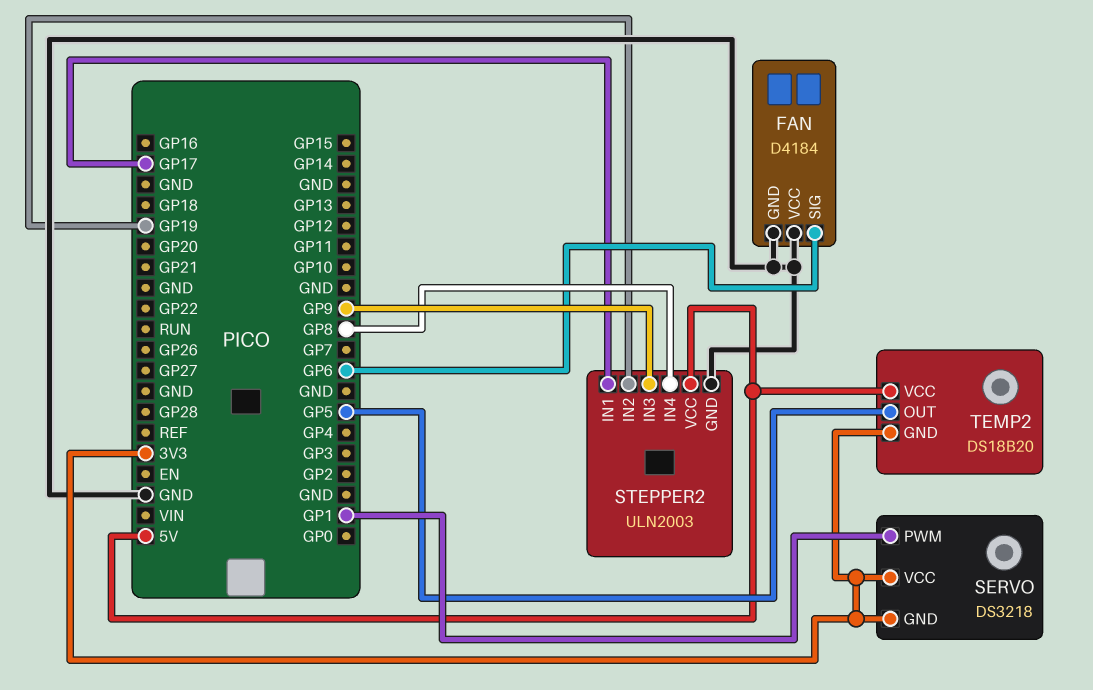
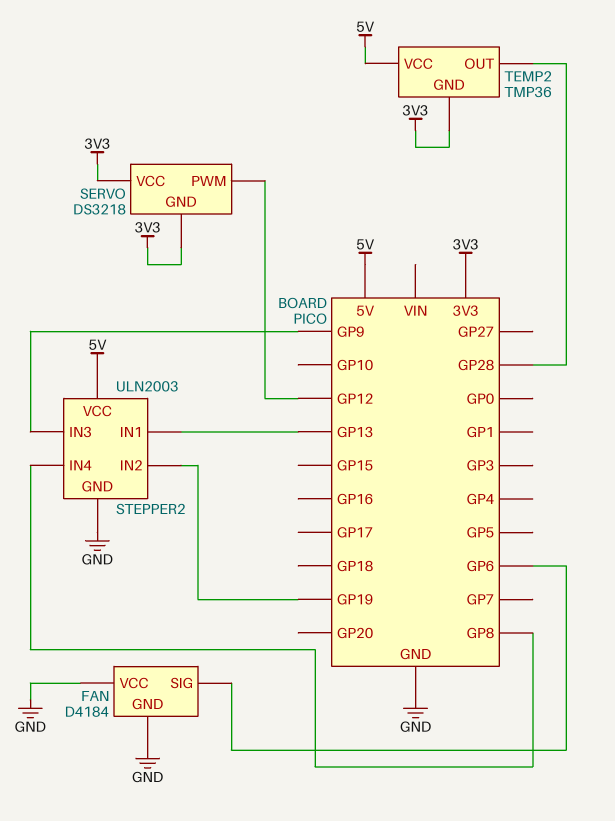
SERVO pin PWM: GP1 -> GP12
STEPPER2 pin IN1: GP17 -> GP13
TEMP2: DS18B20 -> TMP36
TEMP2 pin OUT: GP5 -> GP28

